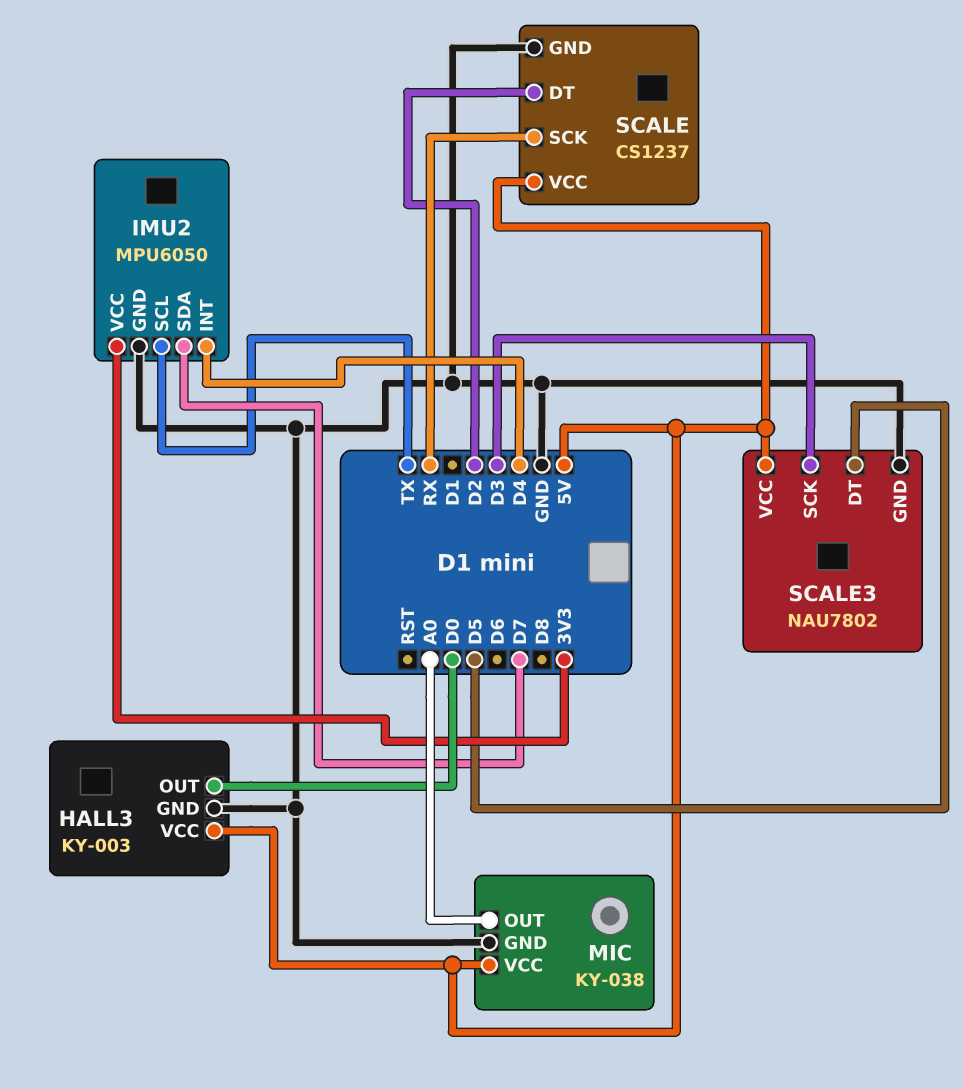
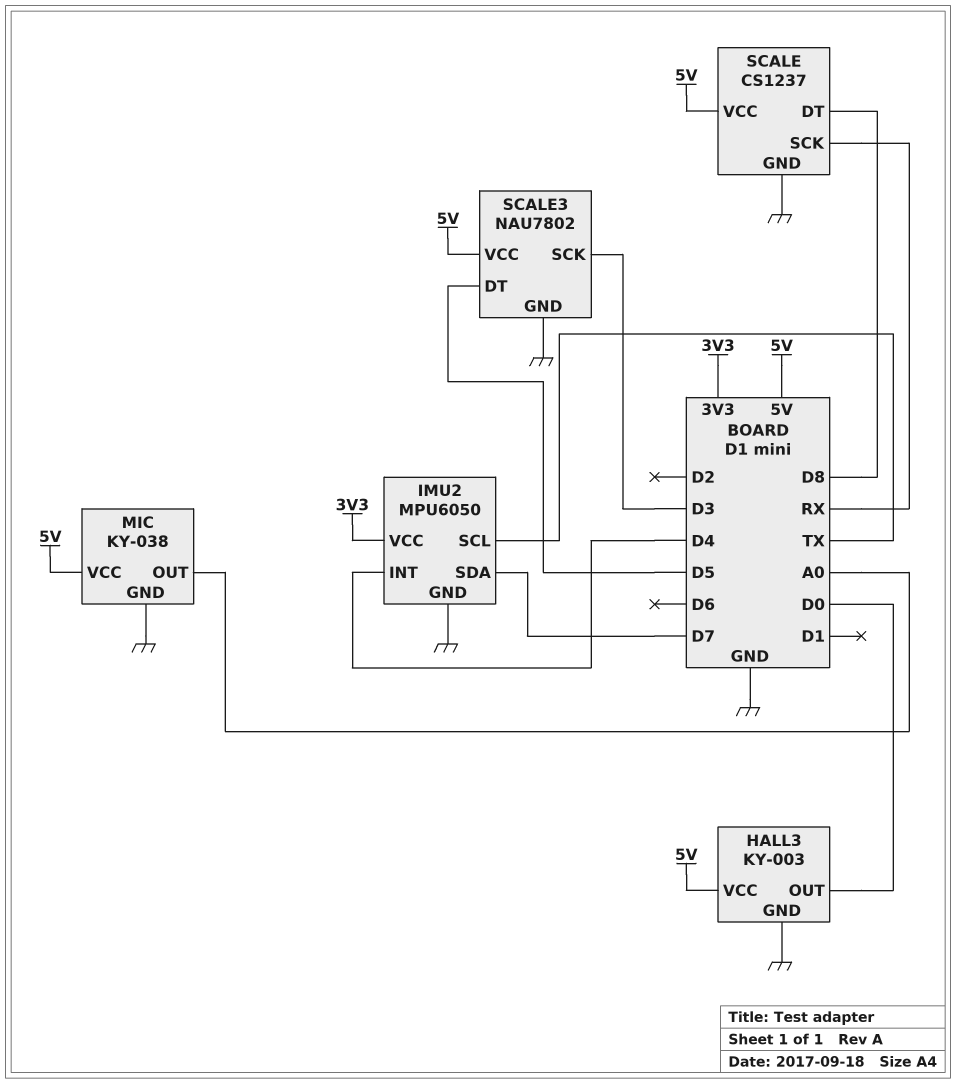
SCALE pin DT: D2 -> D8

